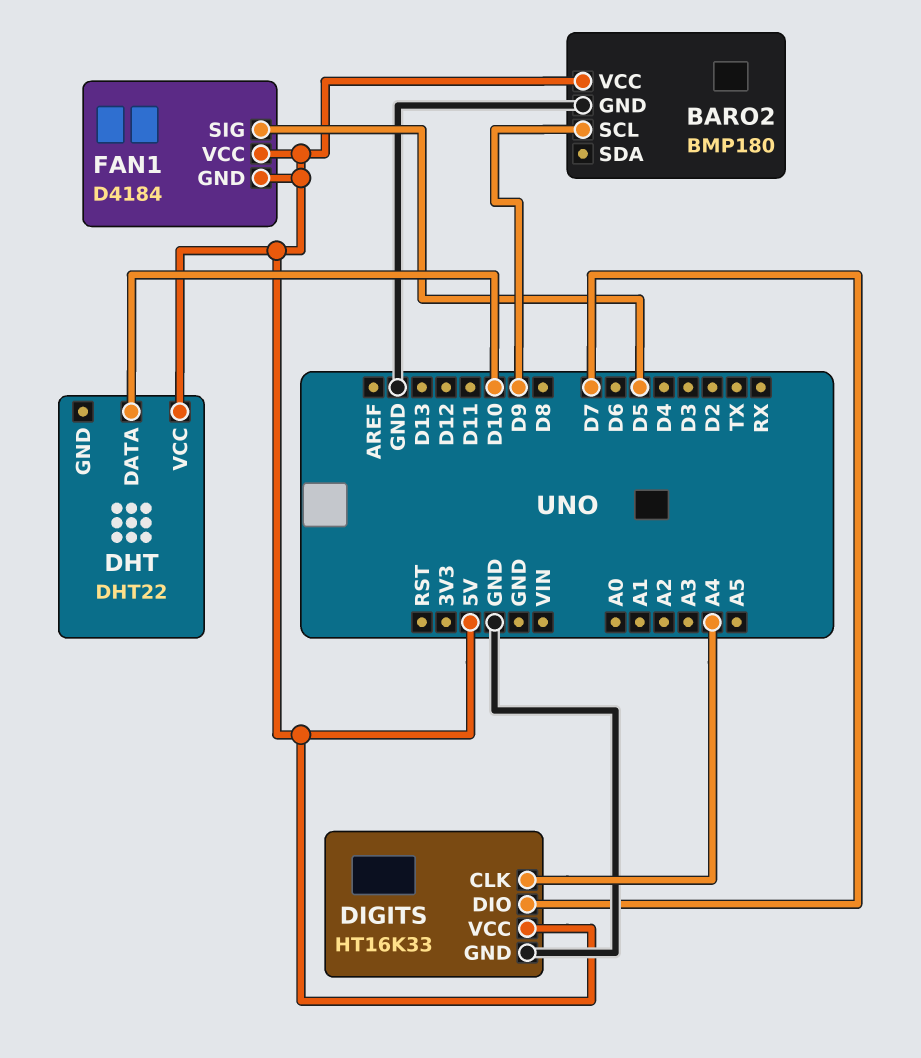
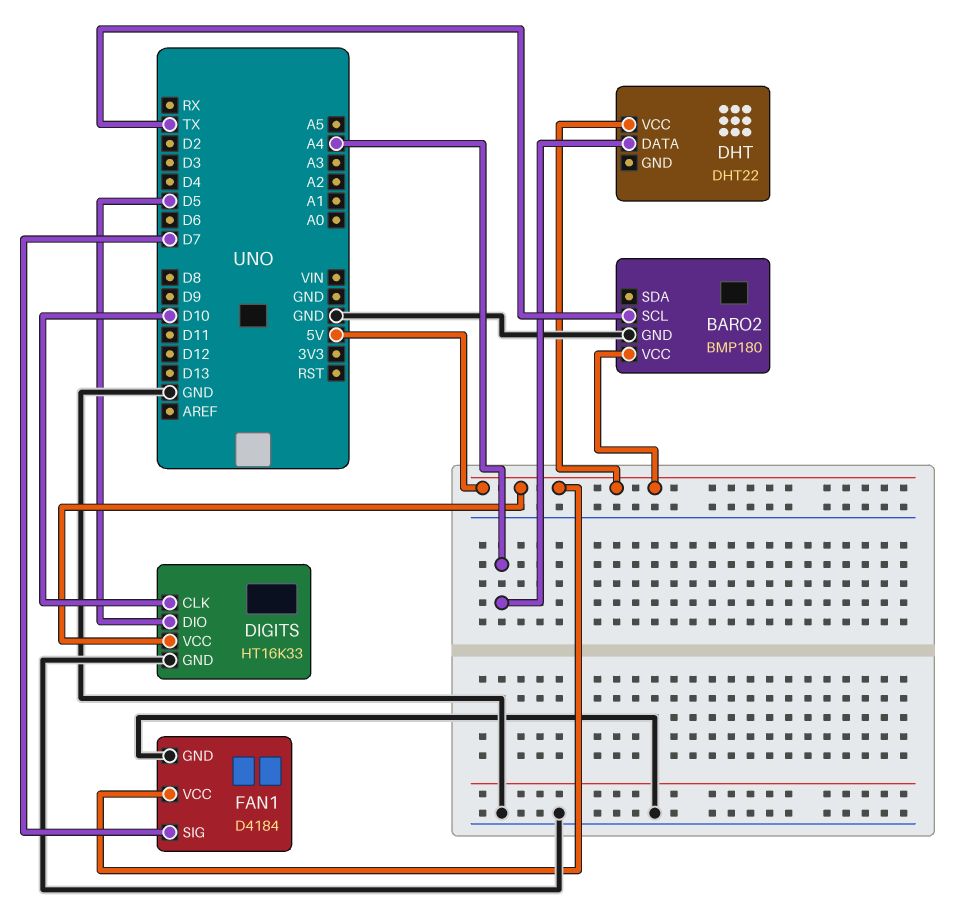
BARO2 pin SCL: D9 -> TX
DHT pin DATA: D10 -> A4
DIGITS pin CLK: A4 -> D10
DIGITS pin DIO: D7 -> D5
FAN1 pin GND: 5V -> GND
FAN1 pin SIG: D5 -> D7

